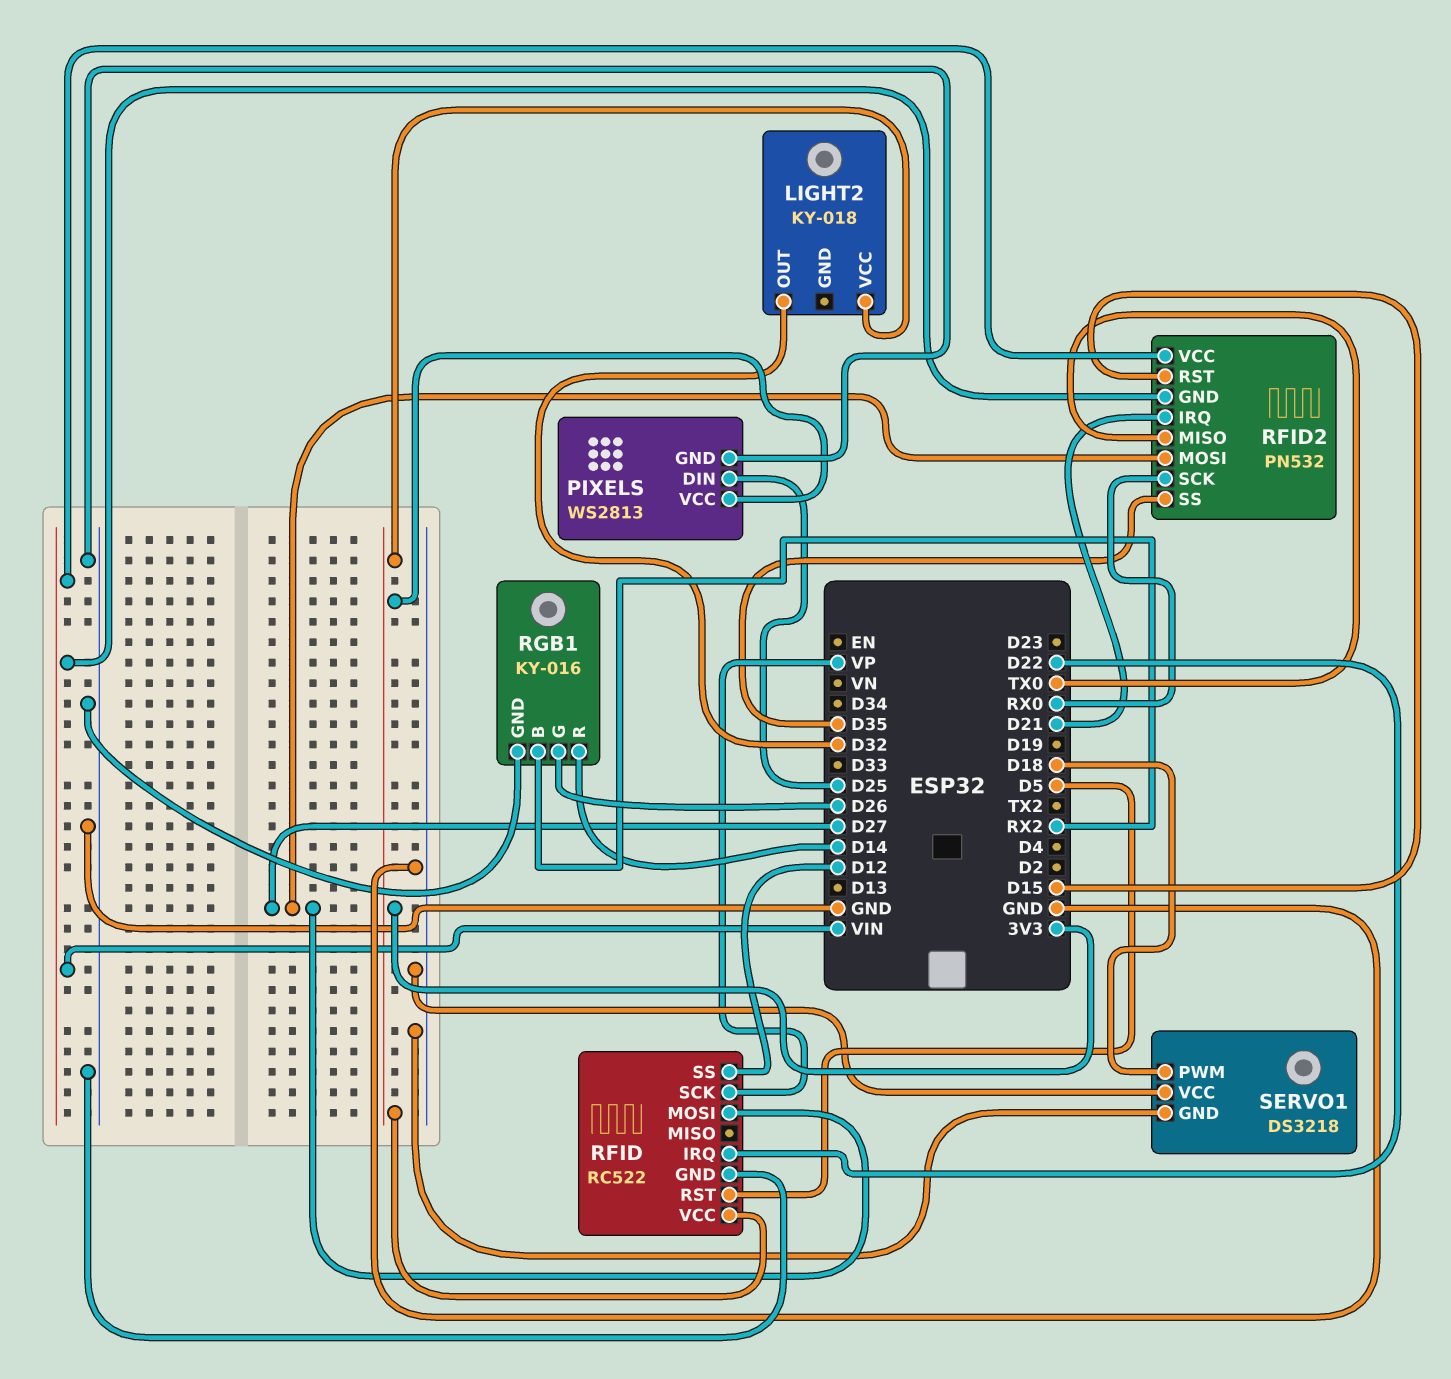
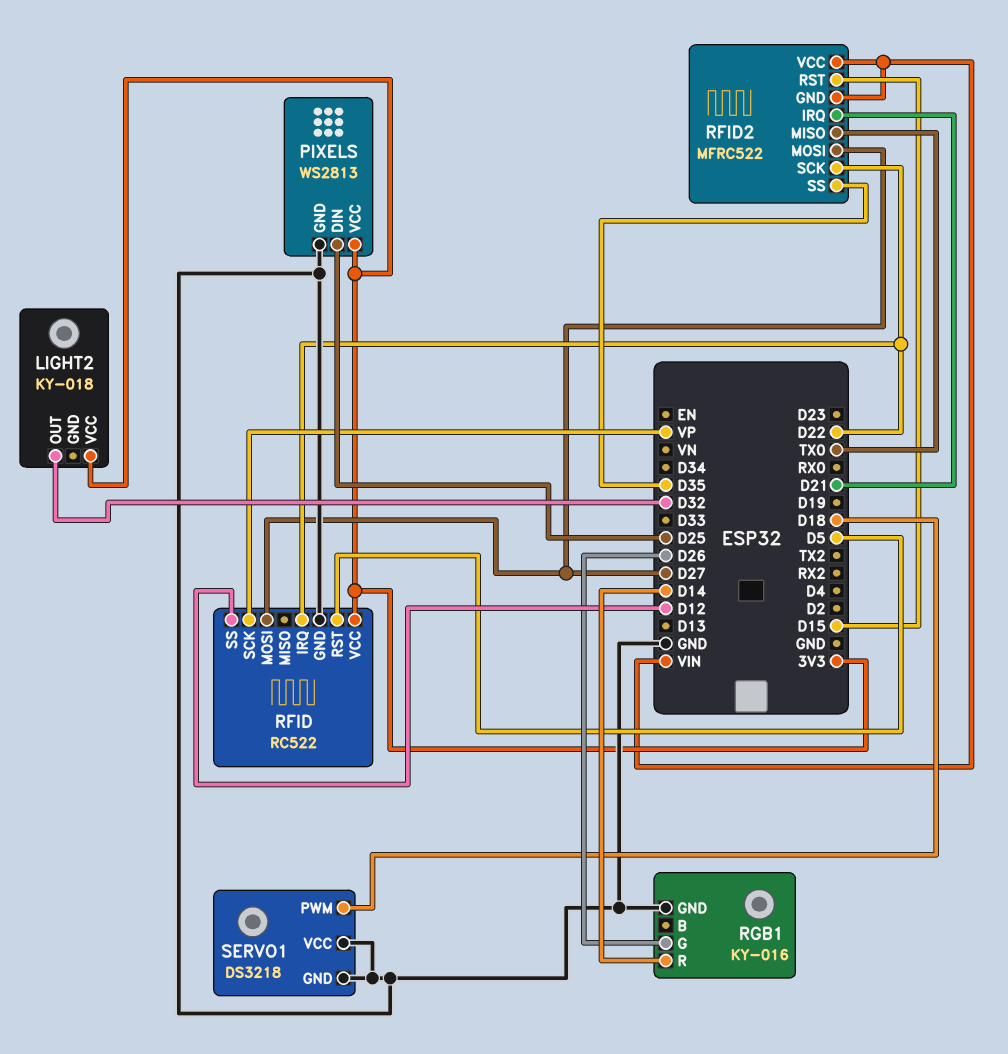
RFID2: PN532 -> MFRC522
RFID2 pin SCK: RX0 -> D22
RGB1 pin B: RX2 -> none

